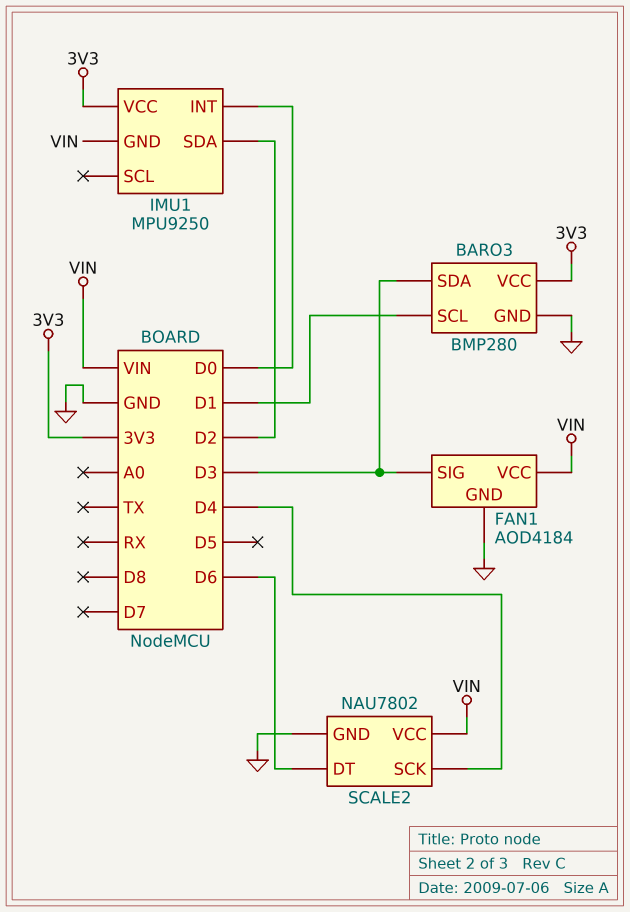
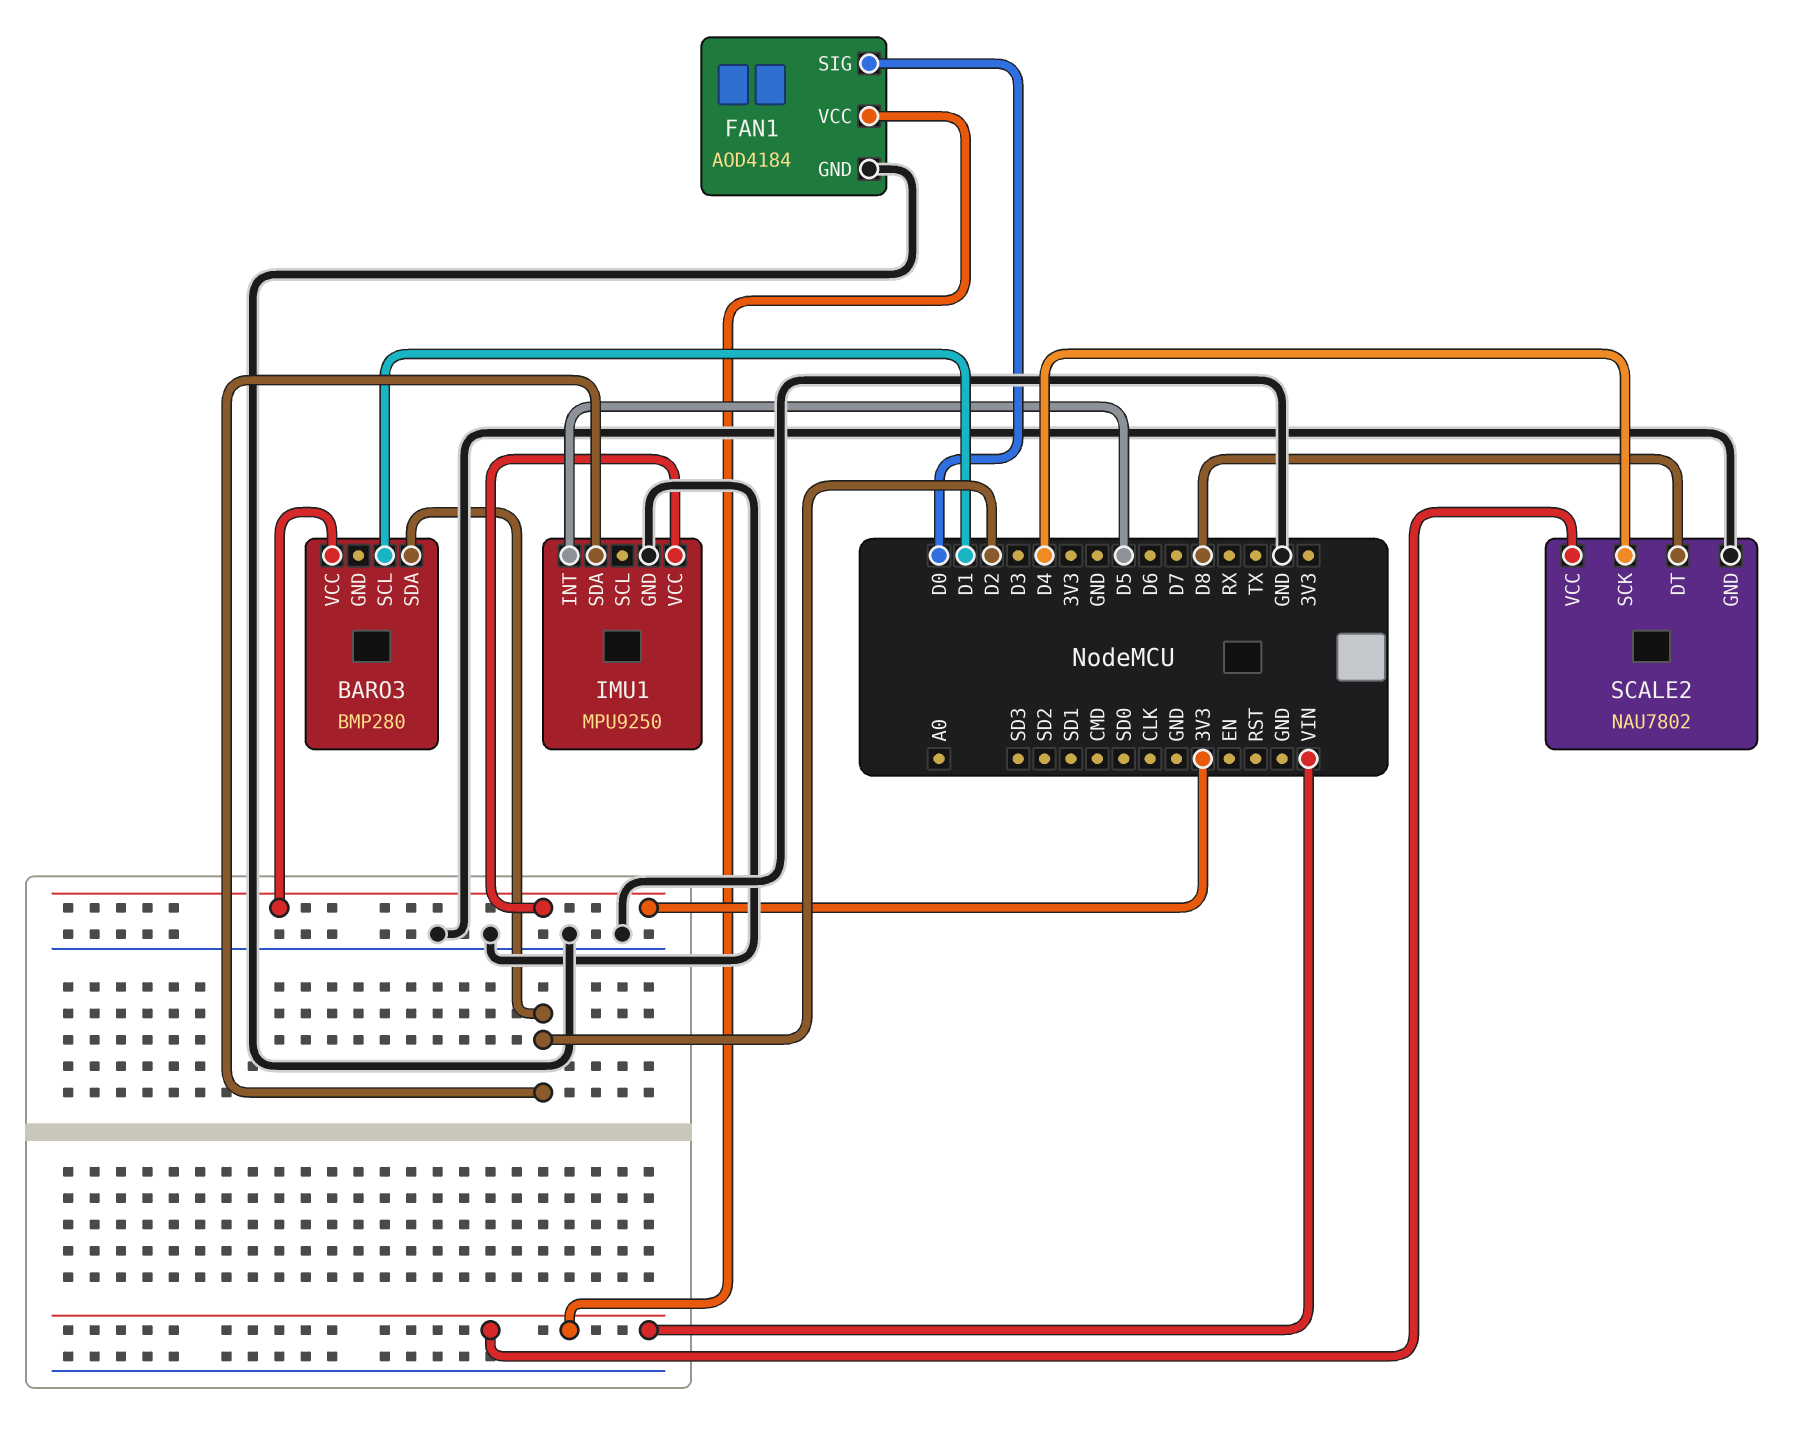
BARO3 pin GND: GND -> none
BARO3 pin SDA: D3 -> D2
FAN1 pin SIG: D3 -> D0
IMU1 pin GND: VIN -> GND
IMU1 pin INT: D0 -> D5
SCALE2 pin DT: D6 -> D8

